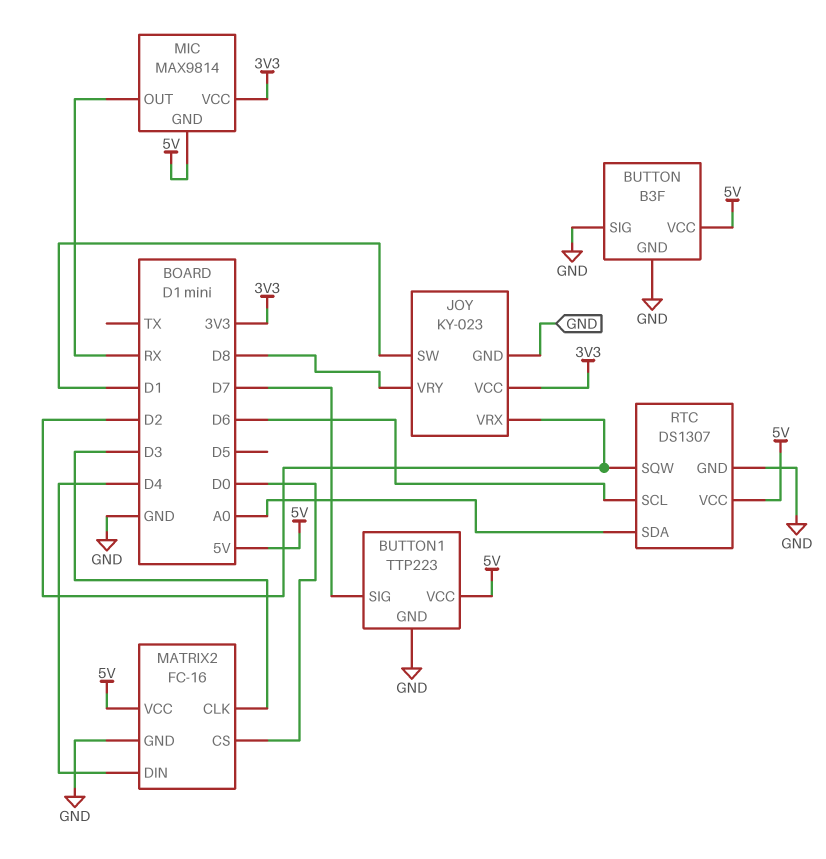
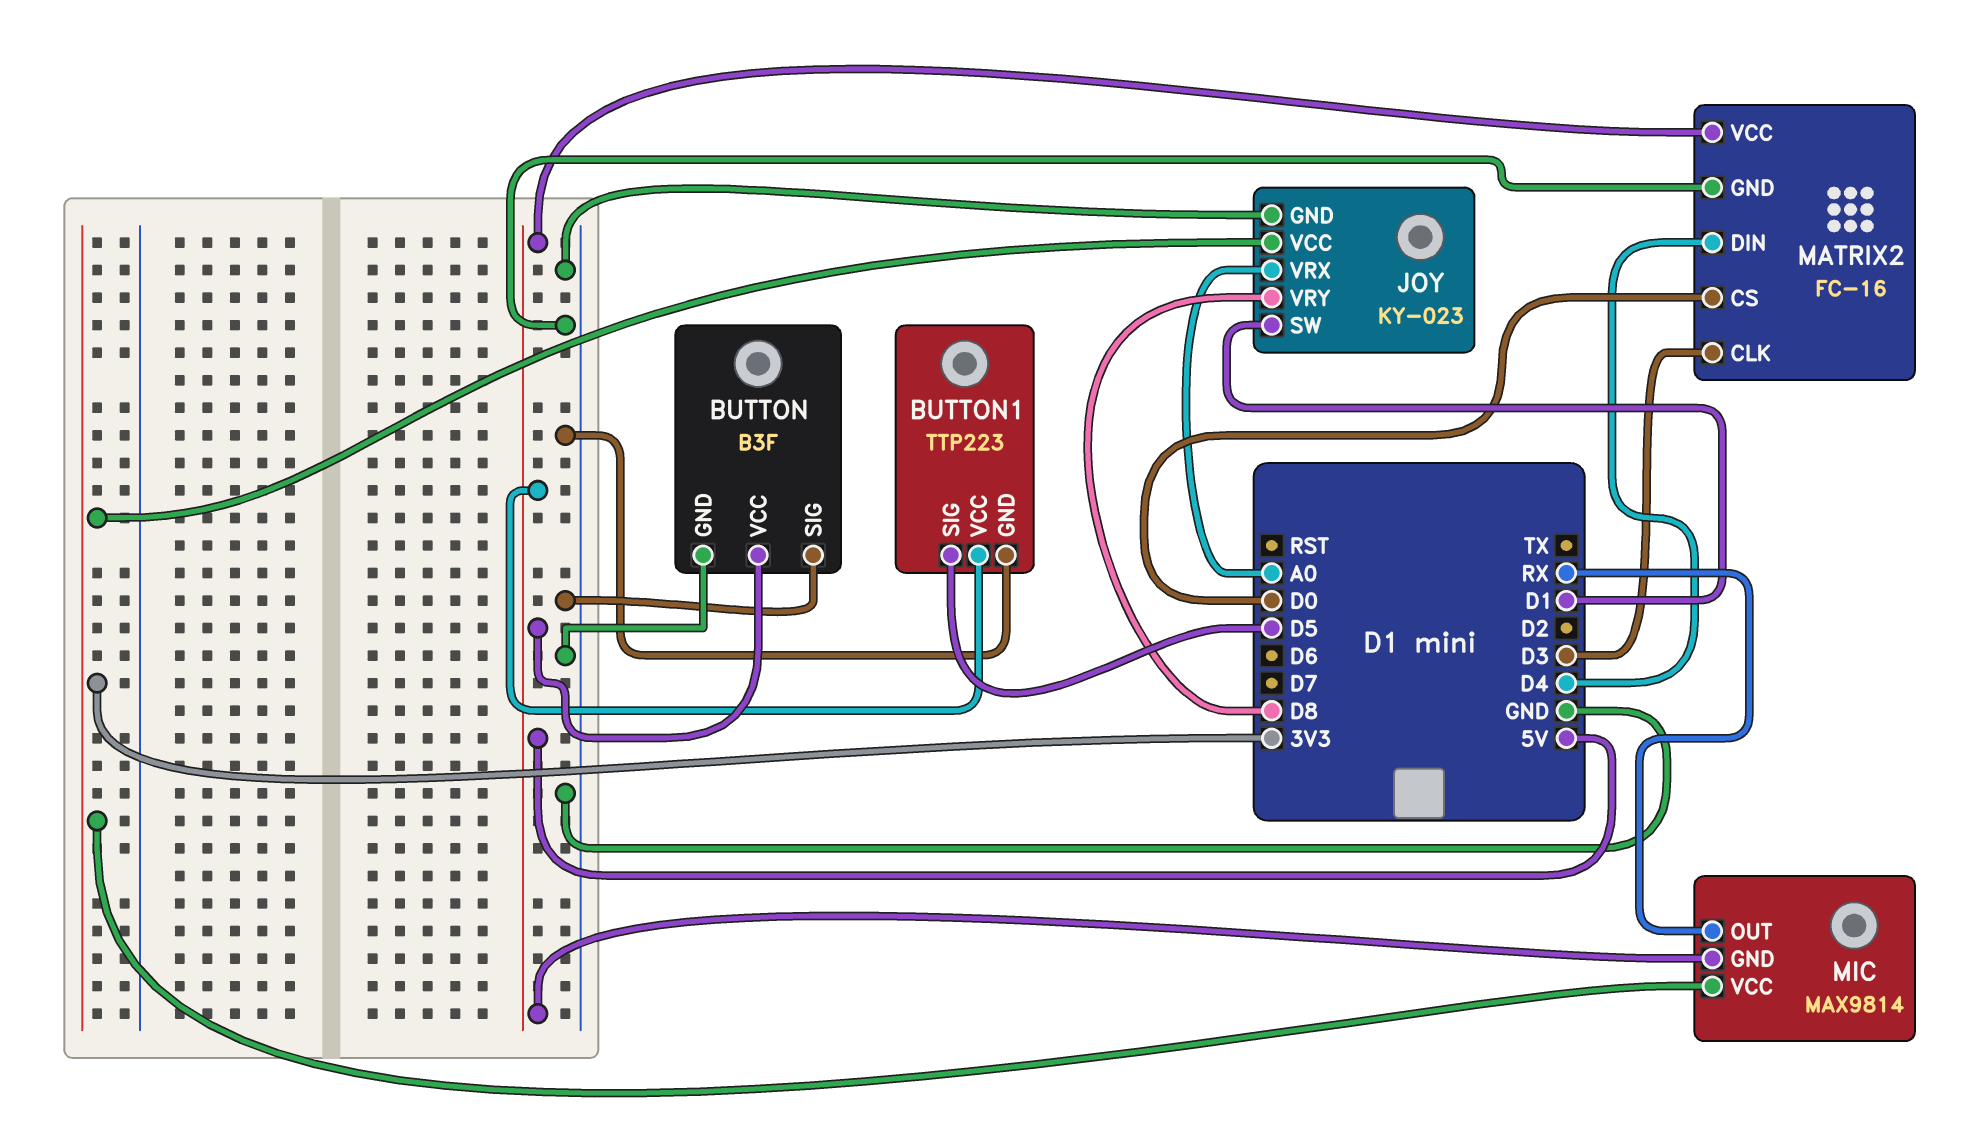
BUTTON1 pin SIG: D7 -> D5
JOY pin VRX: D2 -> A0
RTC: DS1307 -> none
RTC pin GND: GND -> none
RTC pin SCL: D6 -> none
RTC pin SDA: A0 -> none
RTC pin SQW: D2 -> none
RTC pin VCC: 5V -> none

